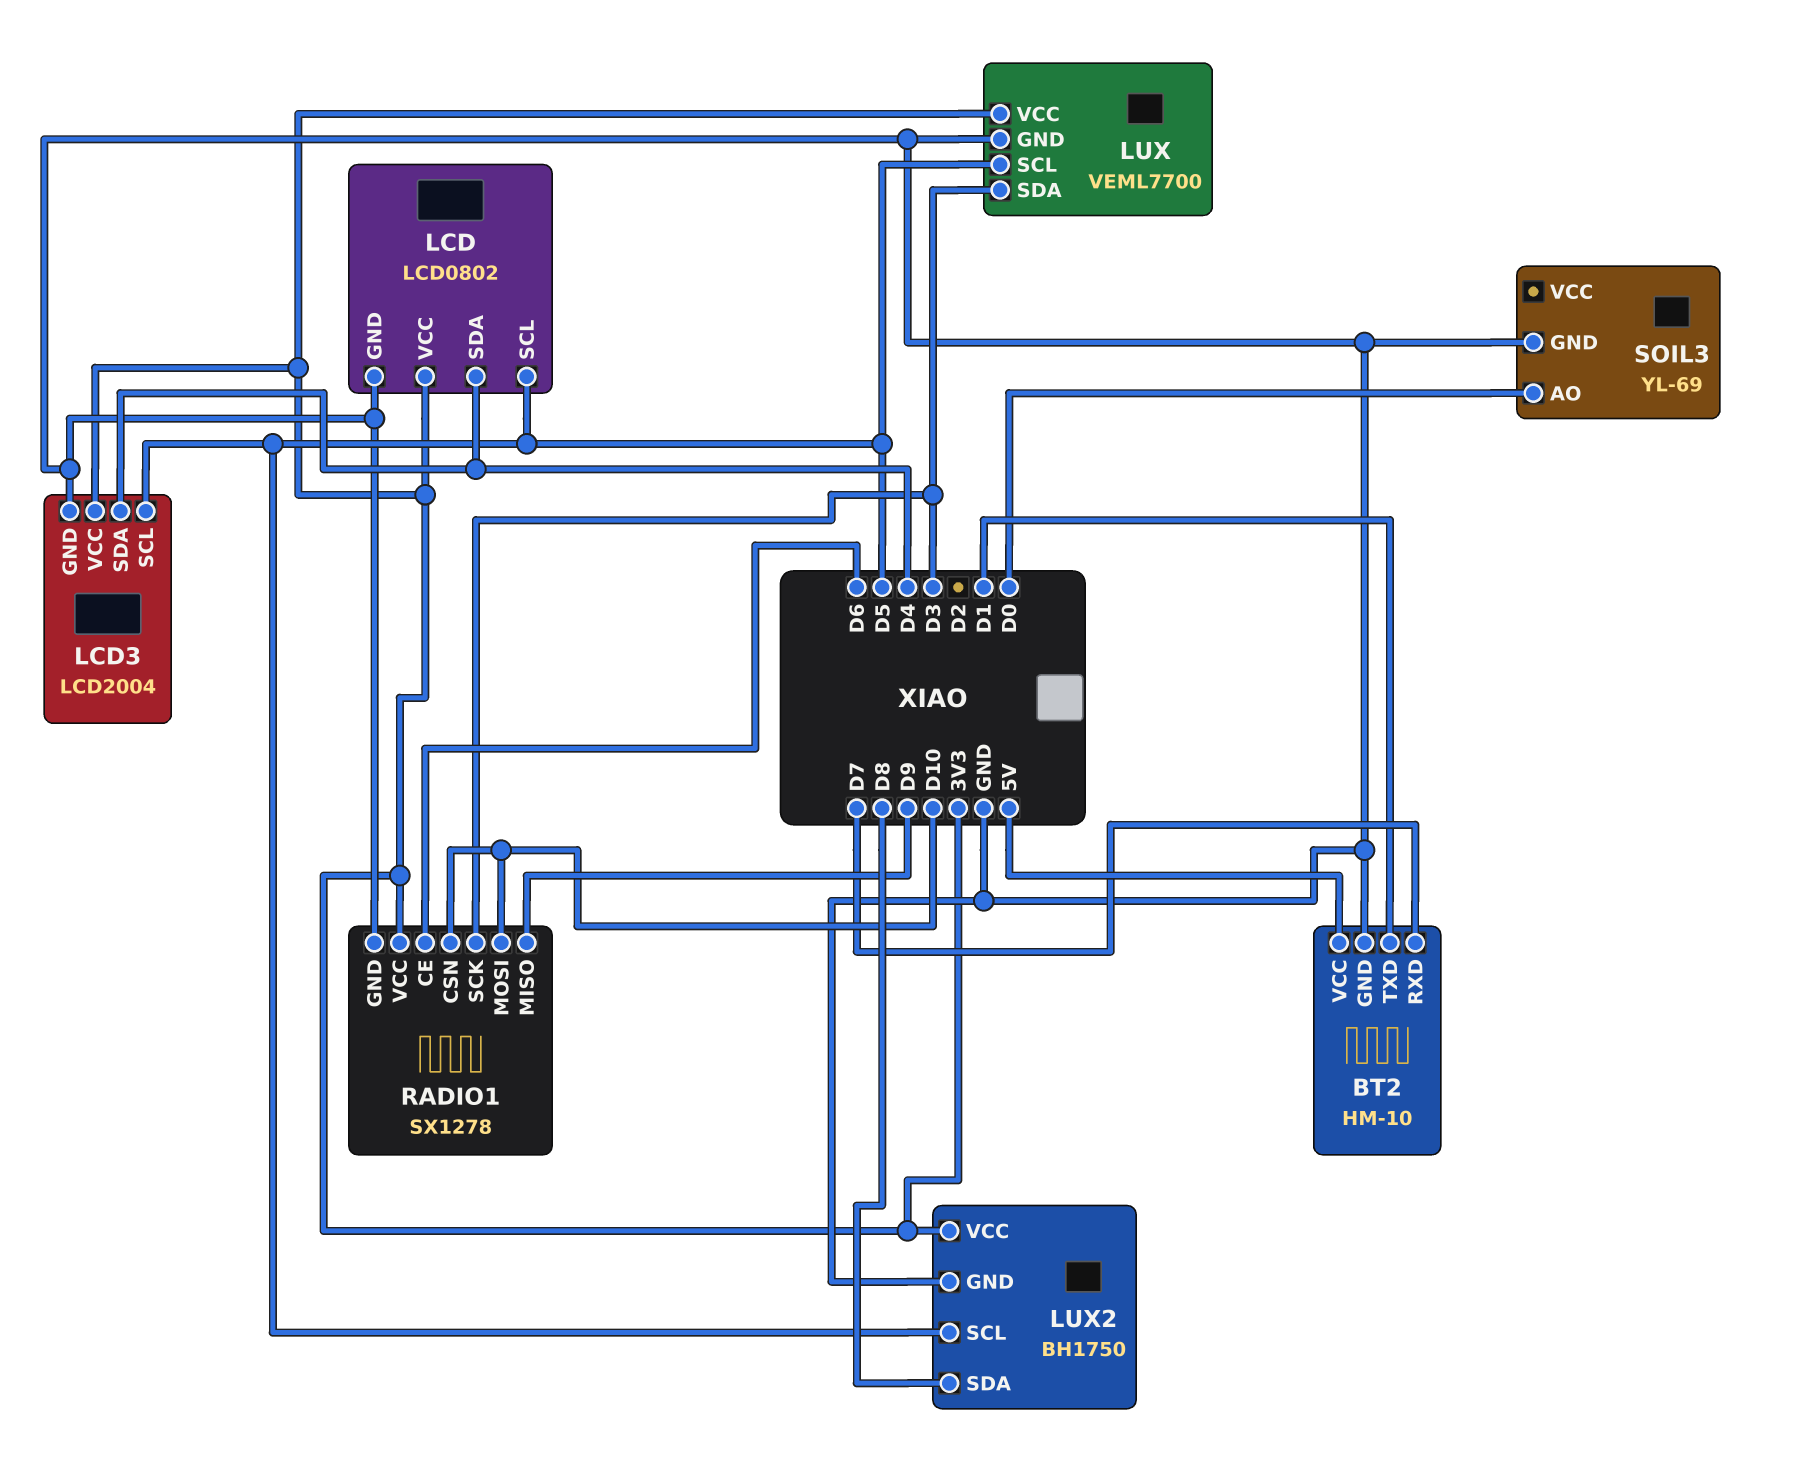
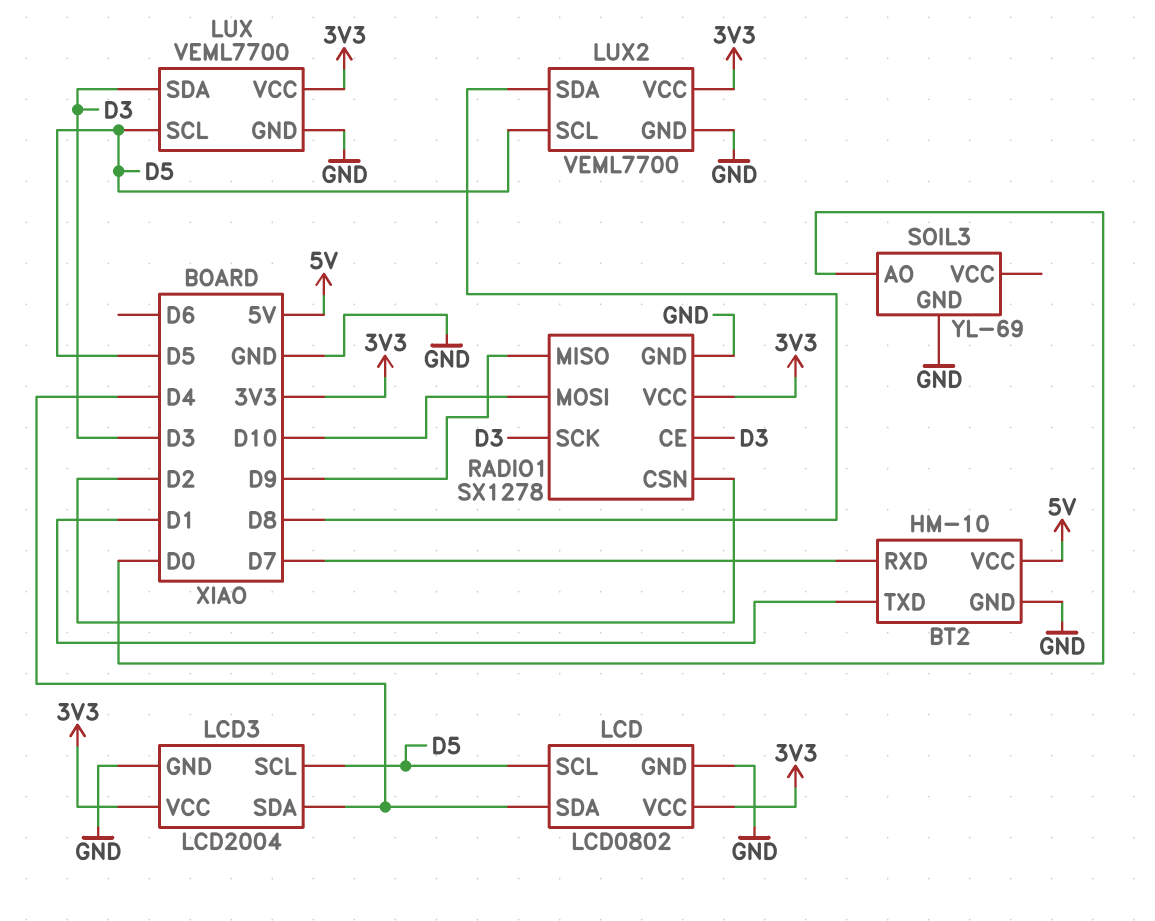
LUX2: BH1750 -> VEML7700
RADIO1 pin CE: D6 -> D3
RADIO1 pin CSN: D10 -> D2

